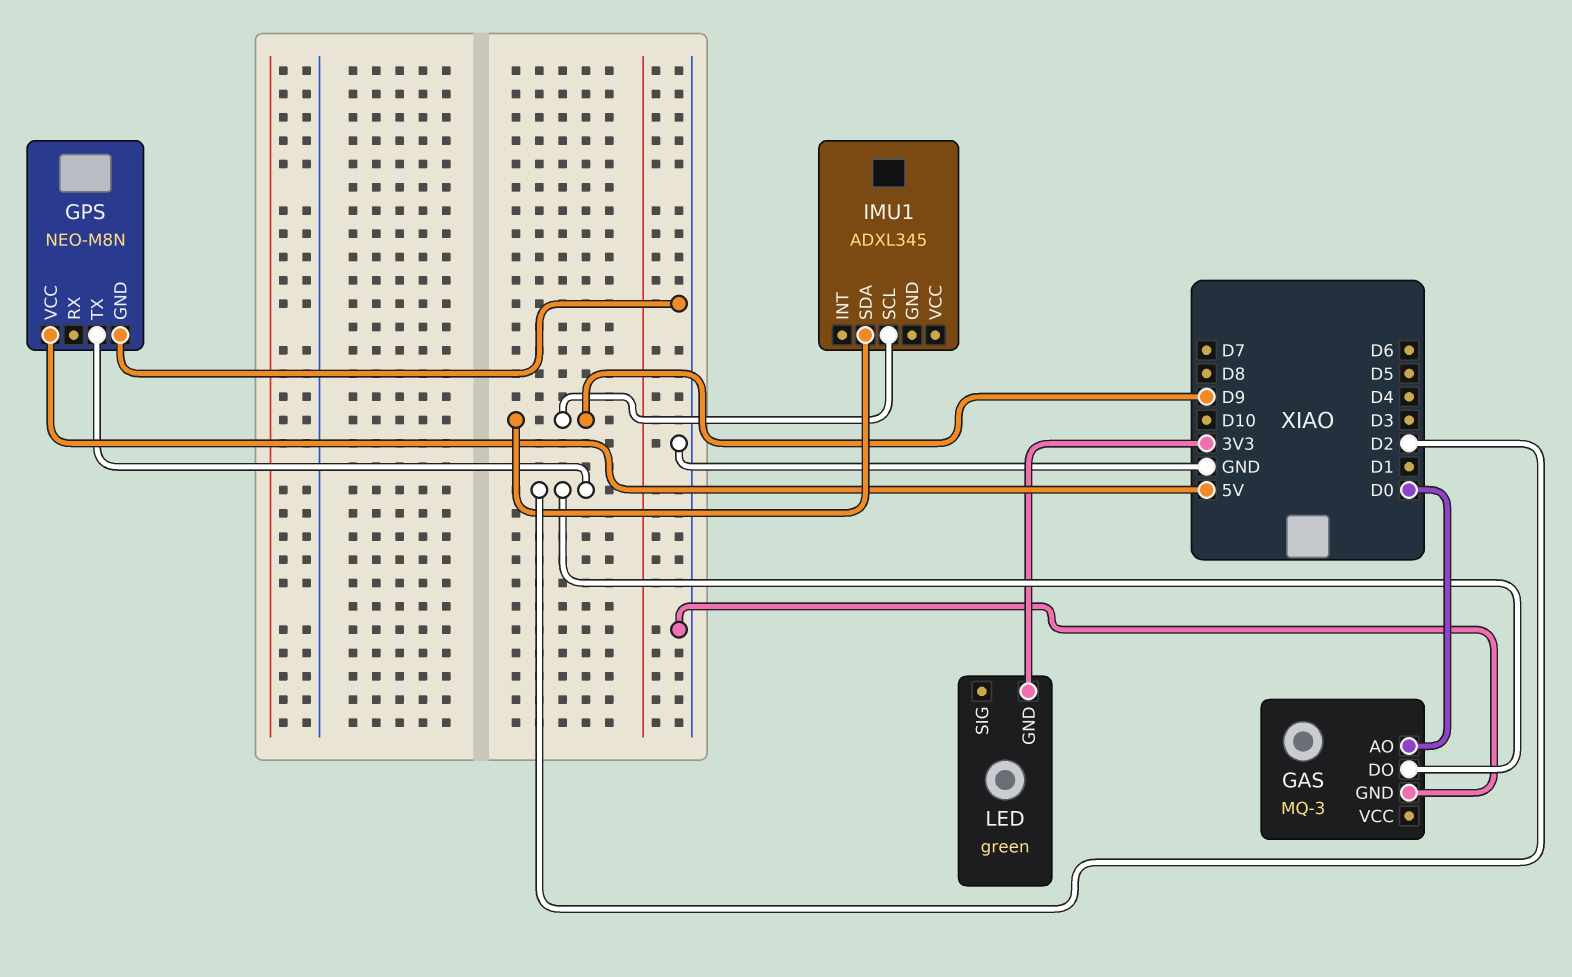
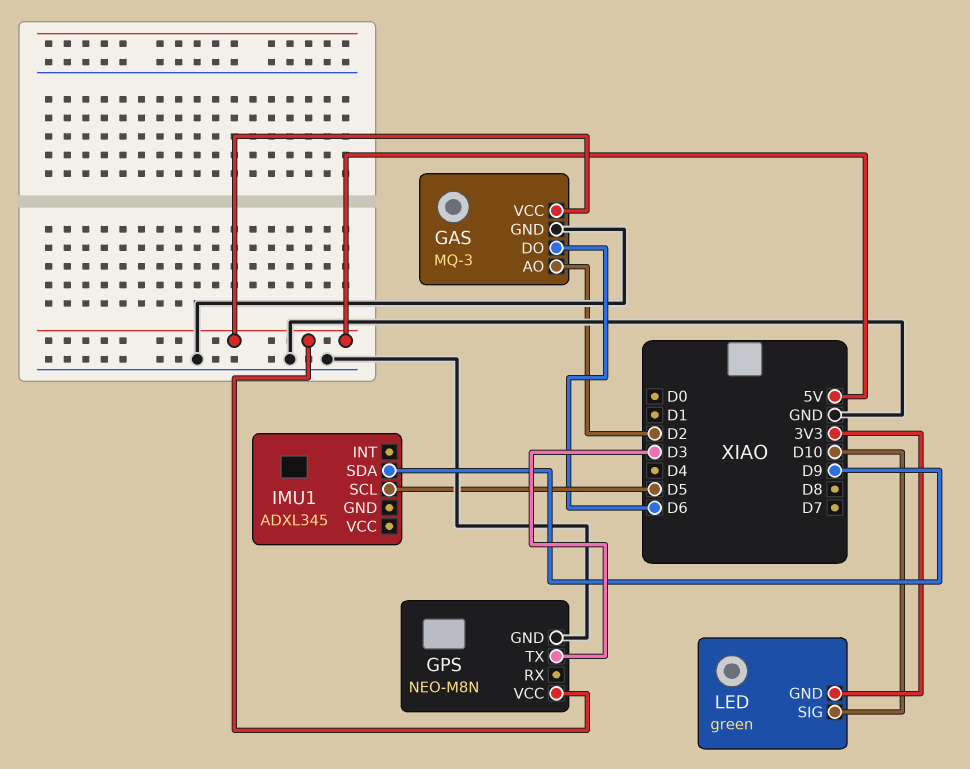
GAS pin AO: D0 -> D2
GAS pin DO: D2 -> D6
GAS pin VCC: none -> 5V
GPS pin TX: D2 -> D3
IMU1 pin SCL: D9 -> D5
LED pin SIG: none -> D10

